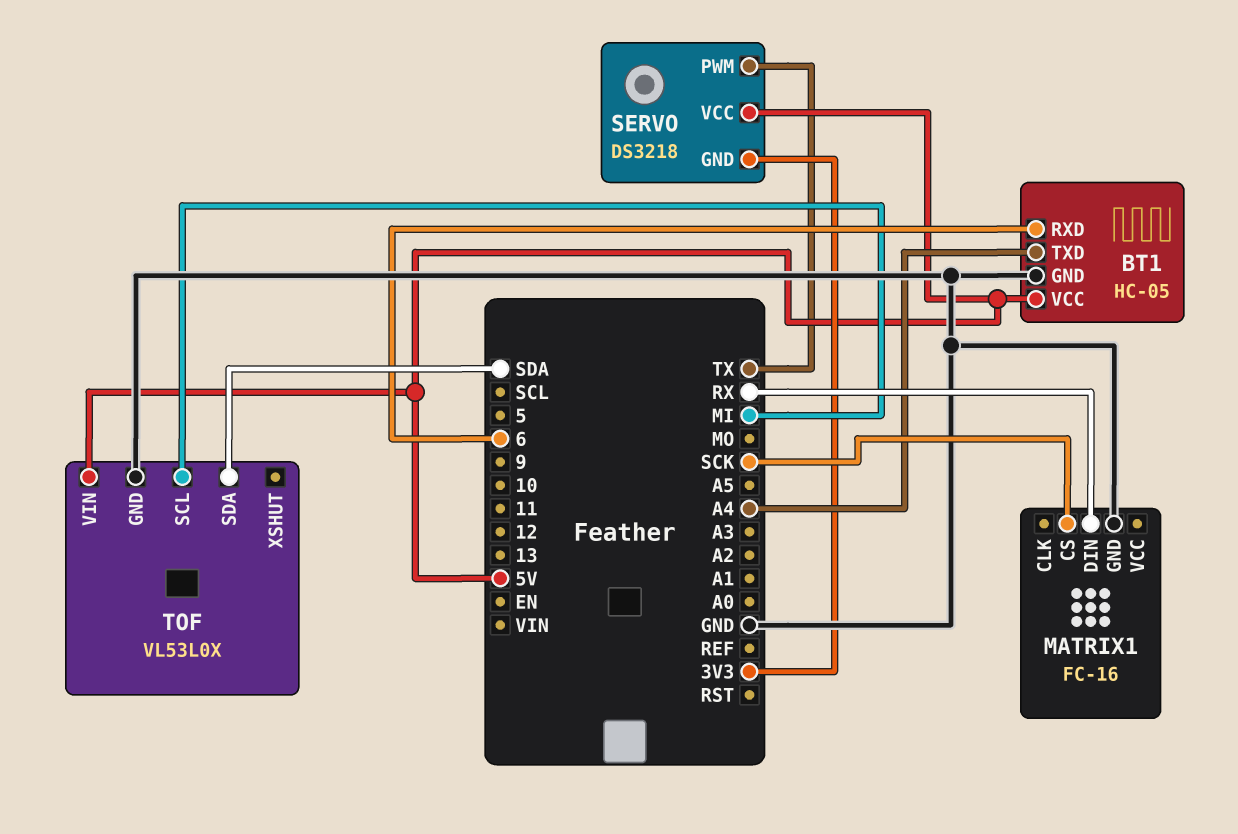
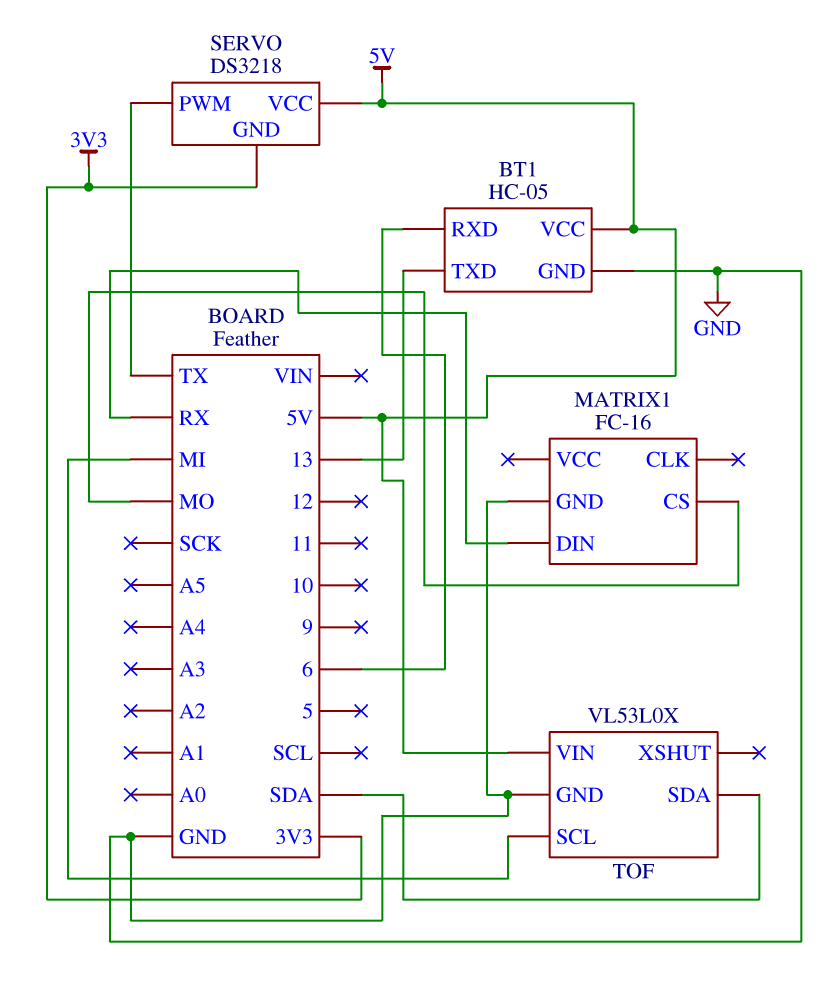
BT1 pin TXD: A4 -> 13
MATRIX1 pin CS: SCK -> MO

